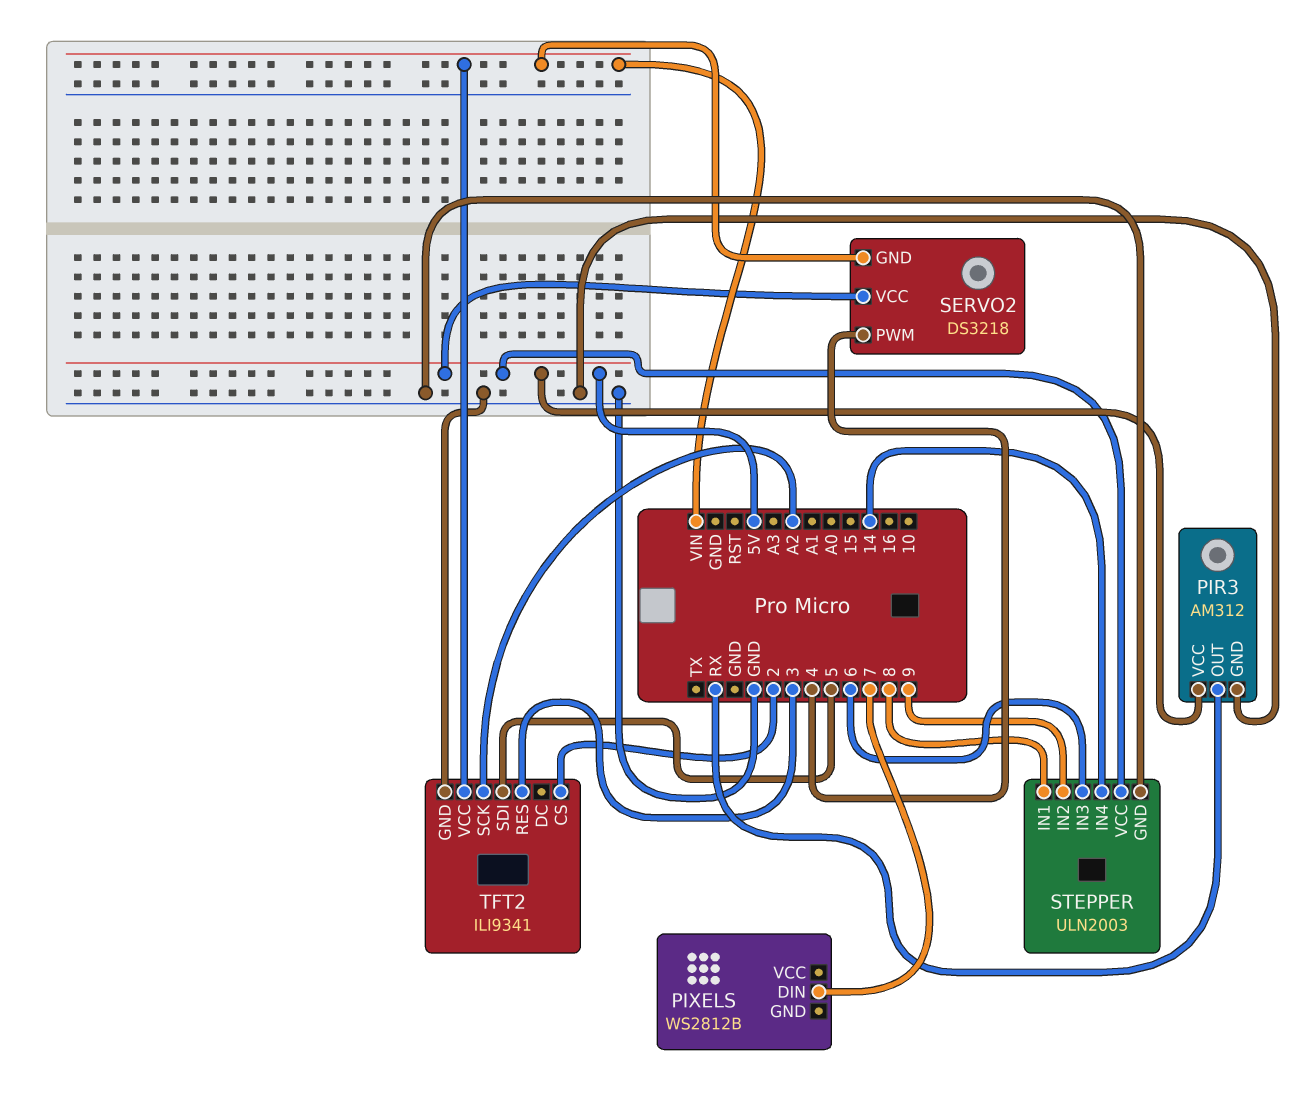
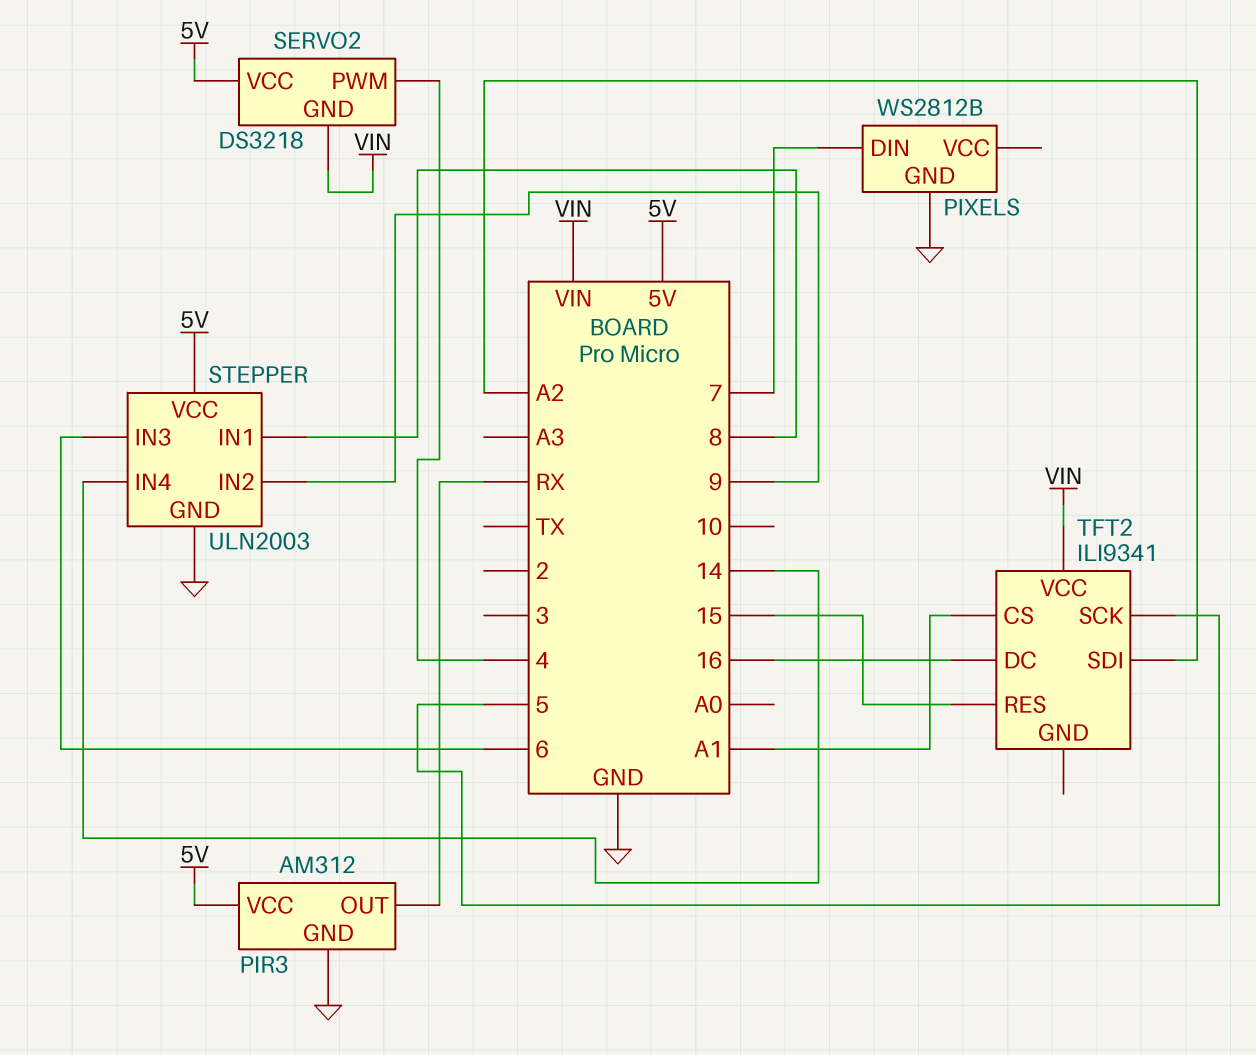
PIXELS pin GND: none -> GND
TFT2 pin CS: 2 -> A1
TFT2 pin DC: none -> 16
TFT2 pin GND: GND -> none
TFT2 pin RES: 3 -> 15
TFT2 pin SCK: A2 -> 5
TFT2 pin SDI: 5 -> A2

